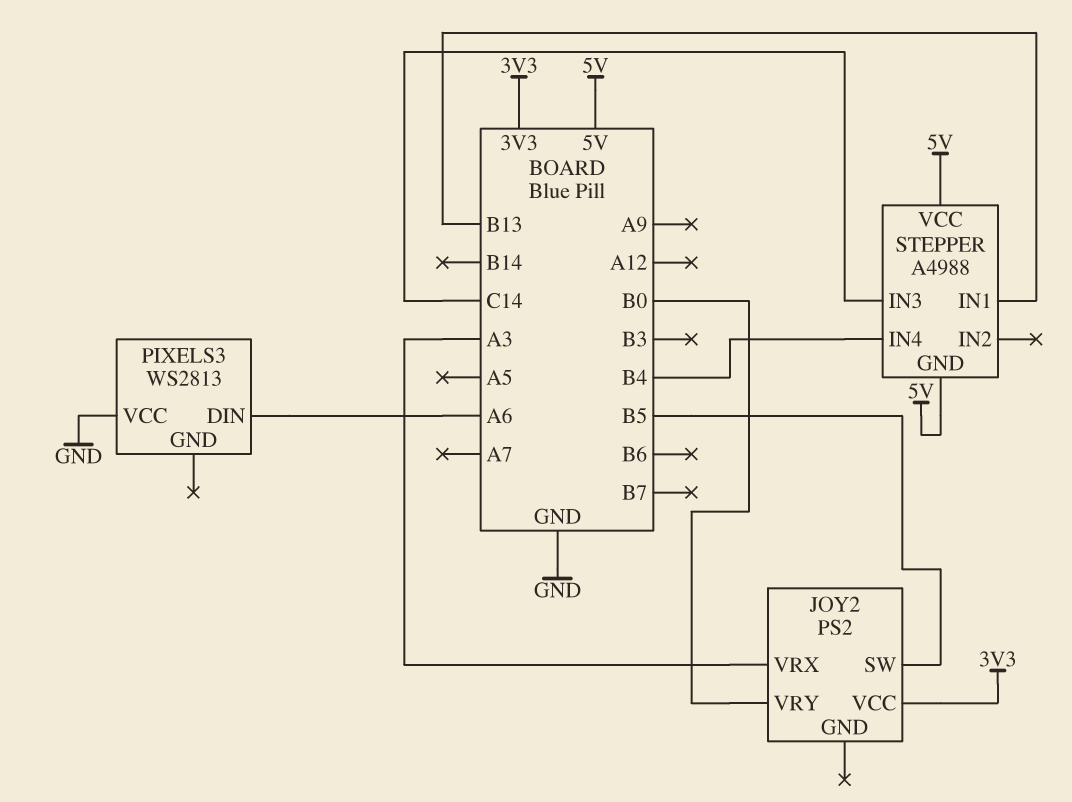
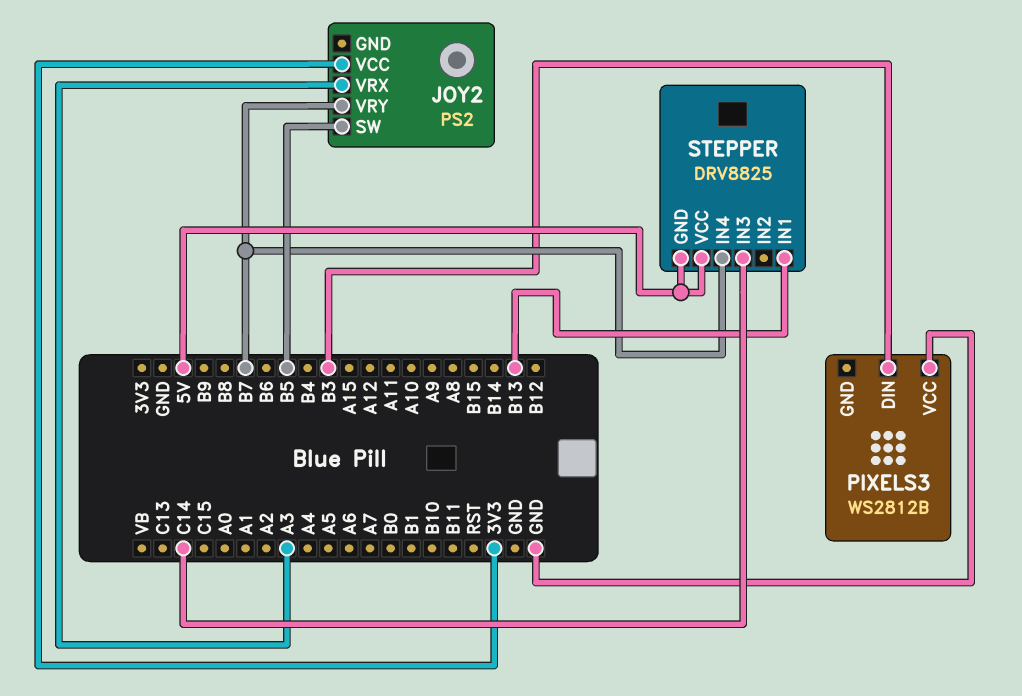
JOY2 pin VRY: B0 -> B7
PIXELS3: WS2813 -> WS2812B
PIXELS3 pin DIN: A6 -> B3
STEPPER: A4988 -> DRV8825
STEPPER pin IN4: B4 -> B7

